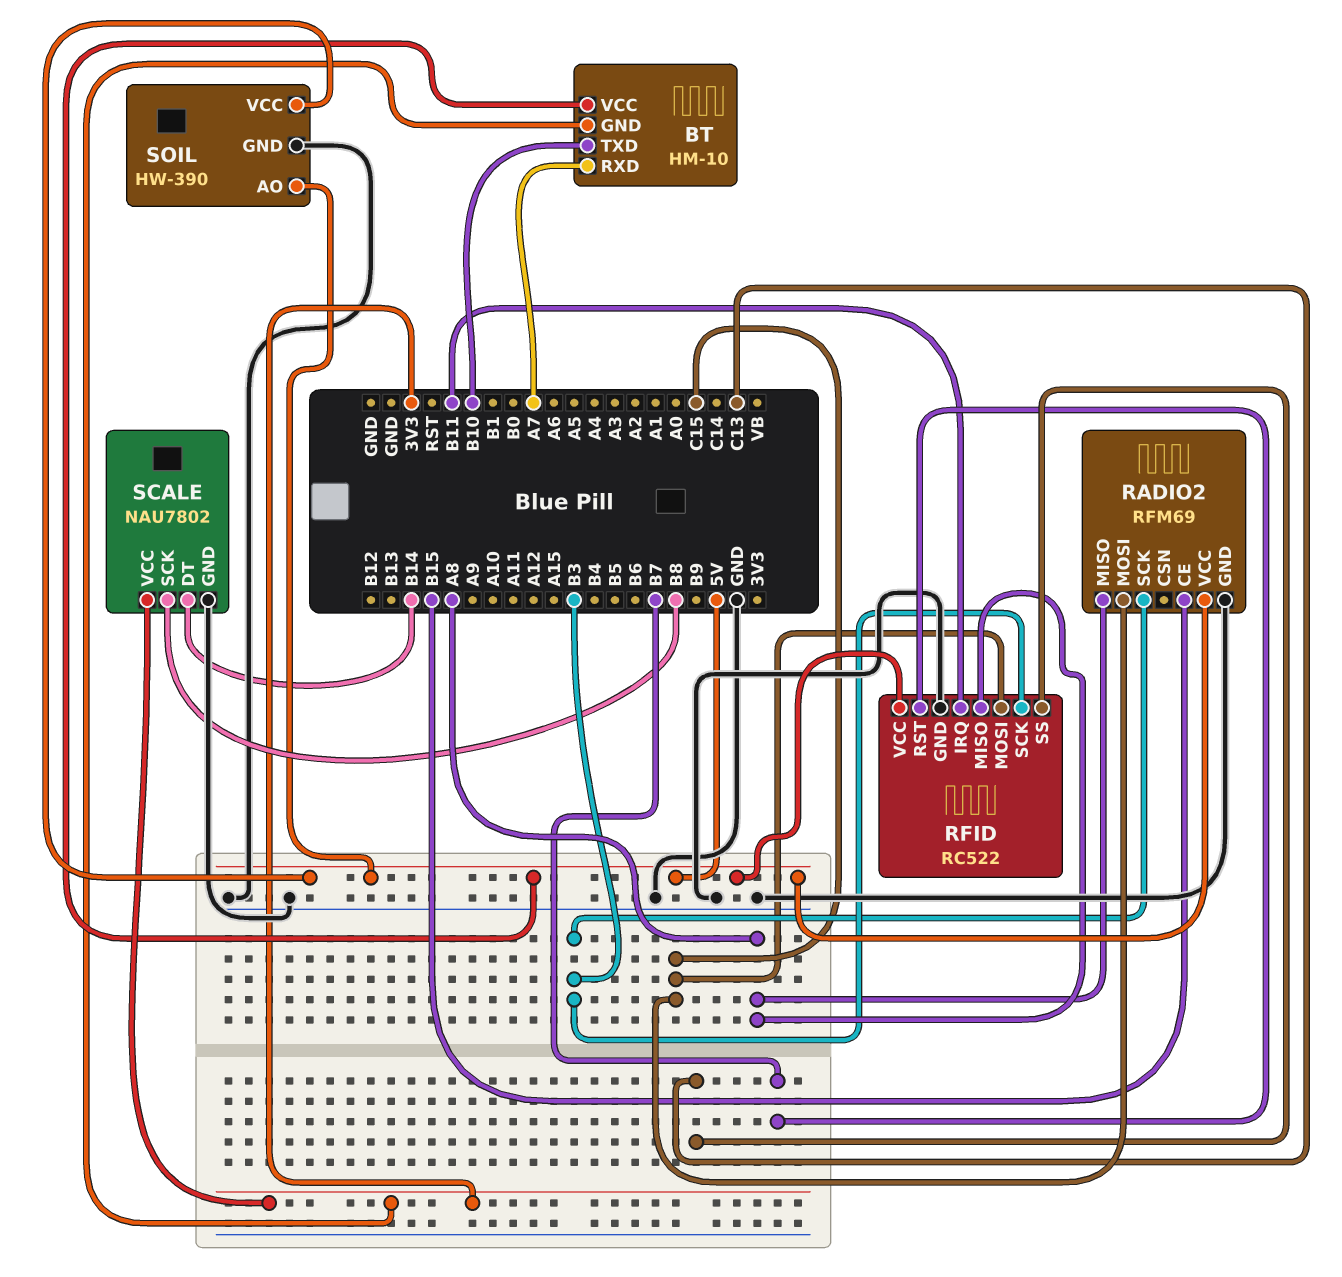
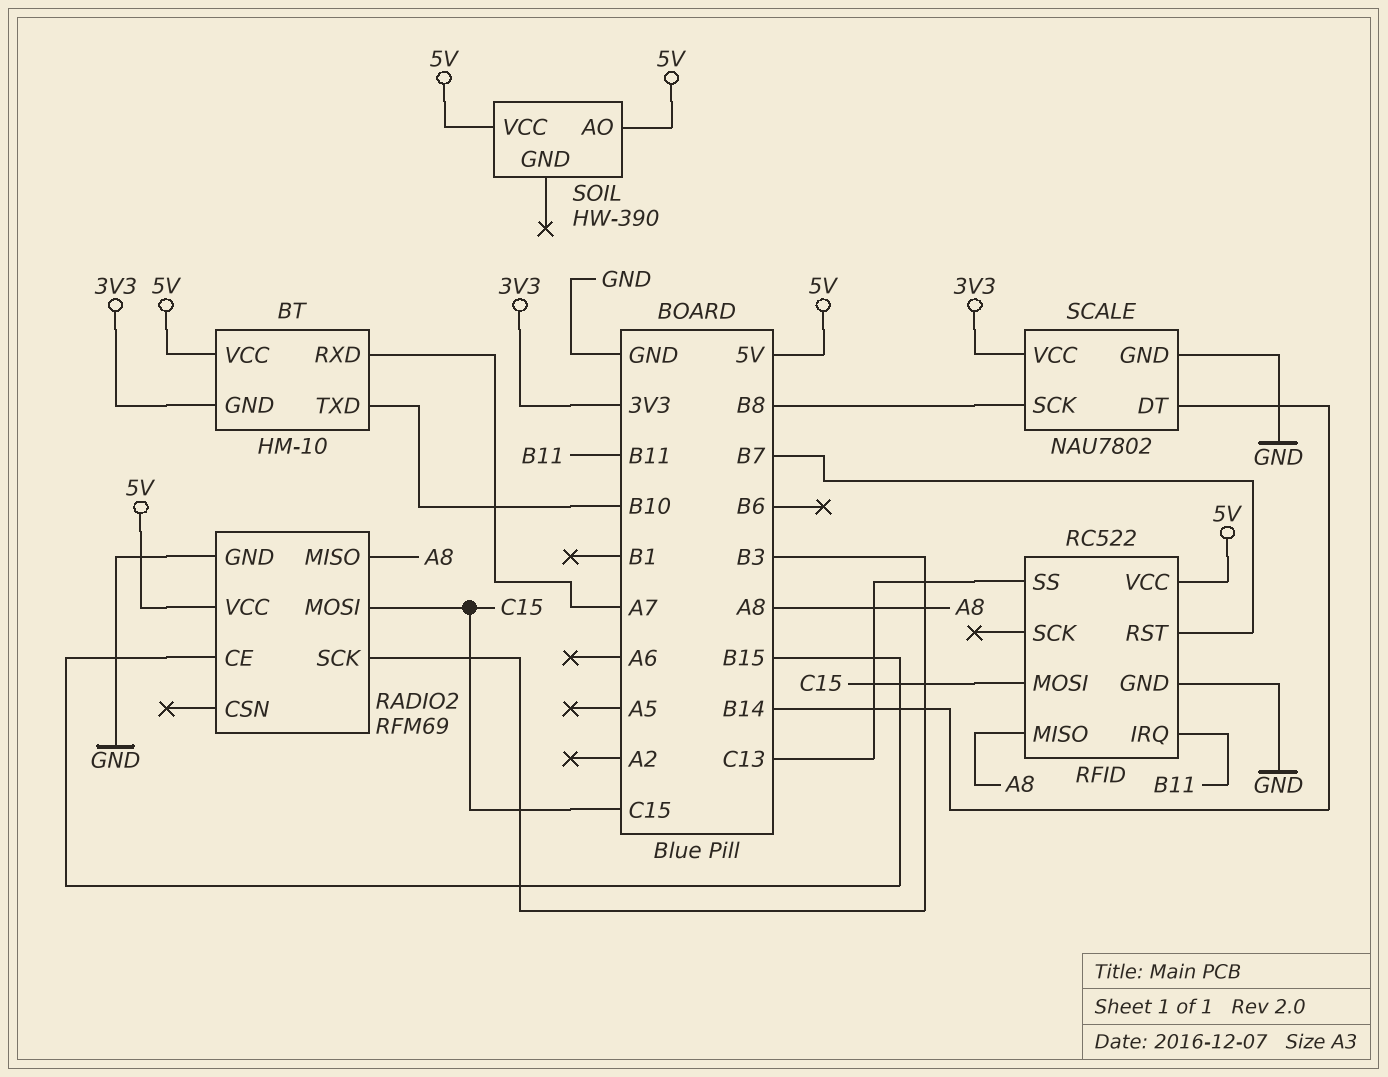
RFID pin SCK: B3 -> none
SOIL pin GND: GND -> none

